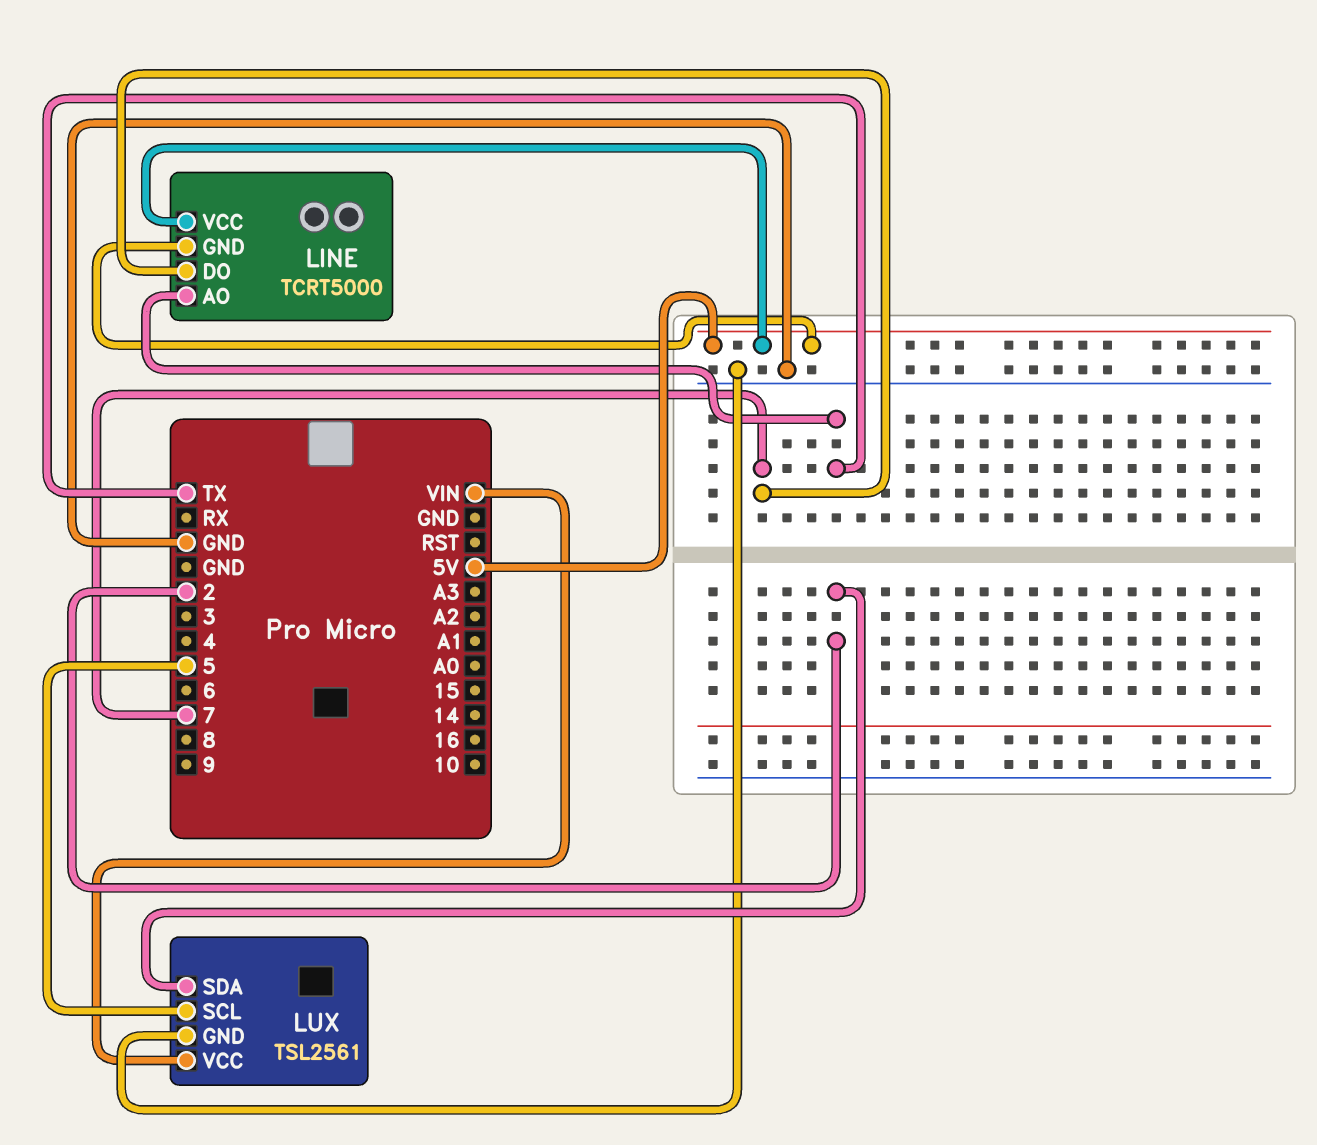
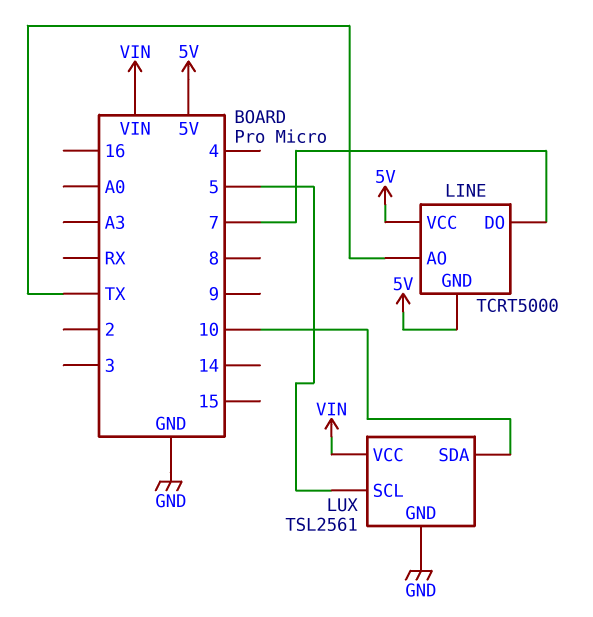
LUX pin SDA: 2 -> 10

